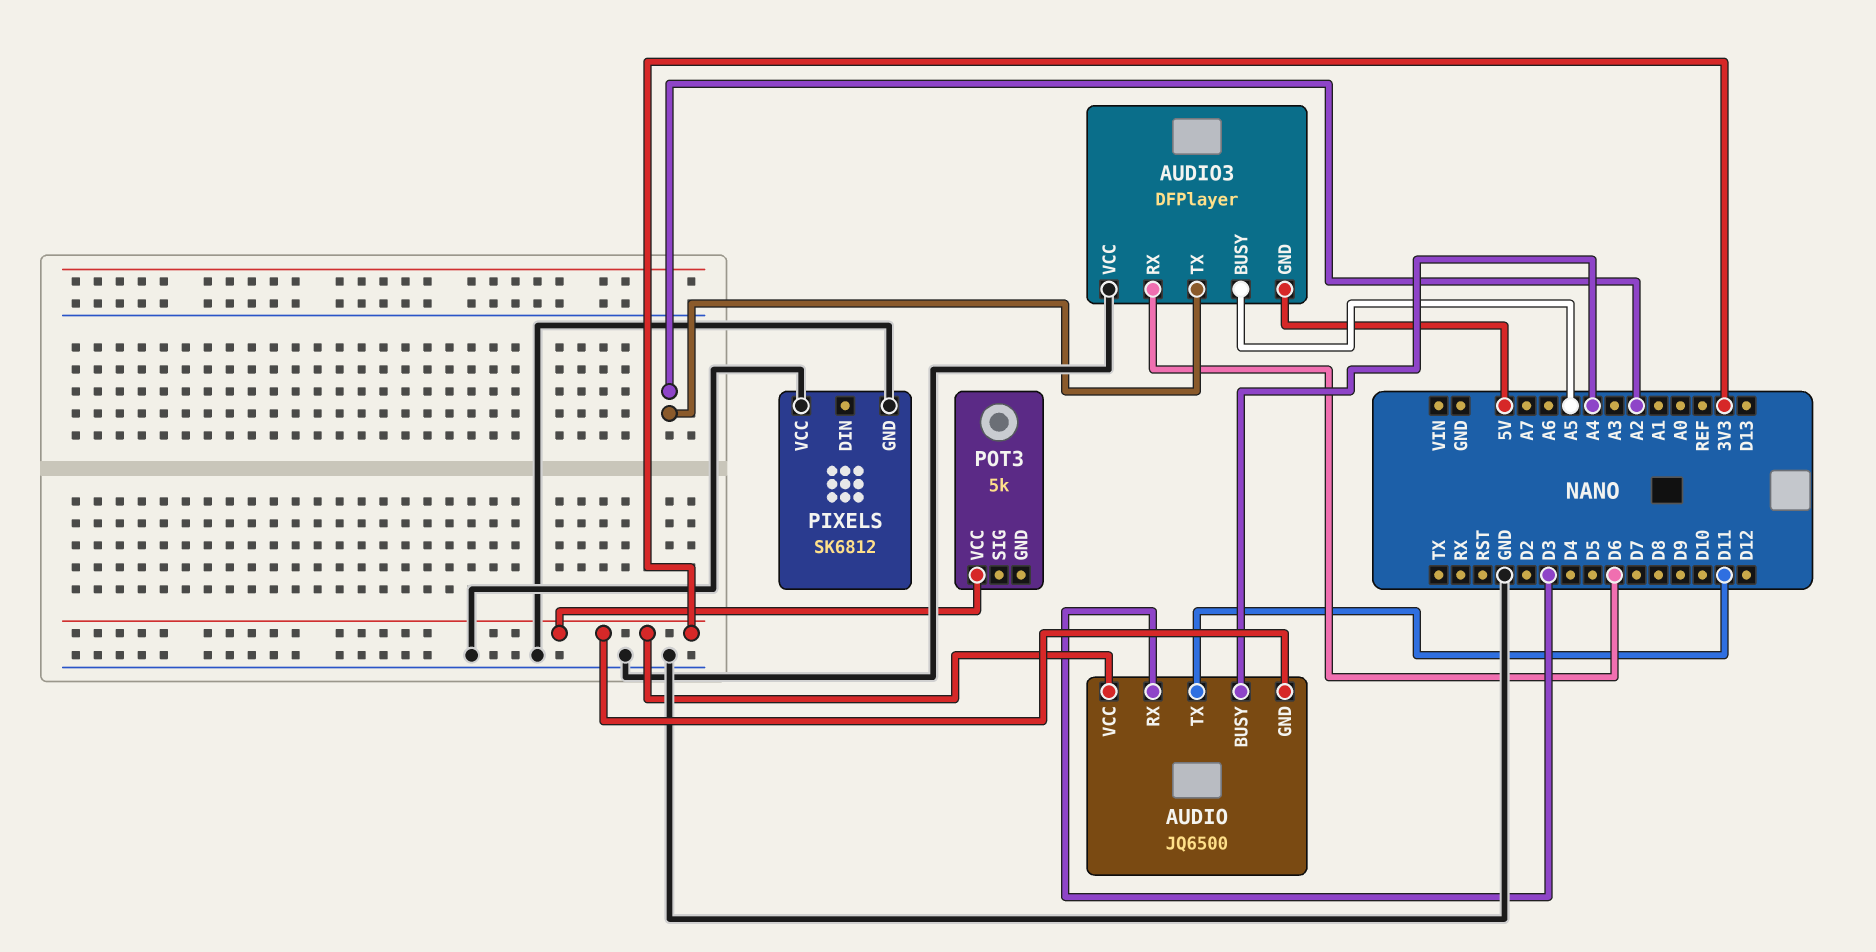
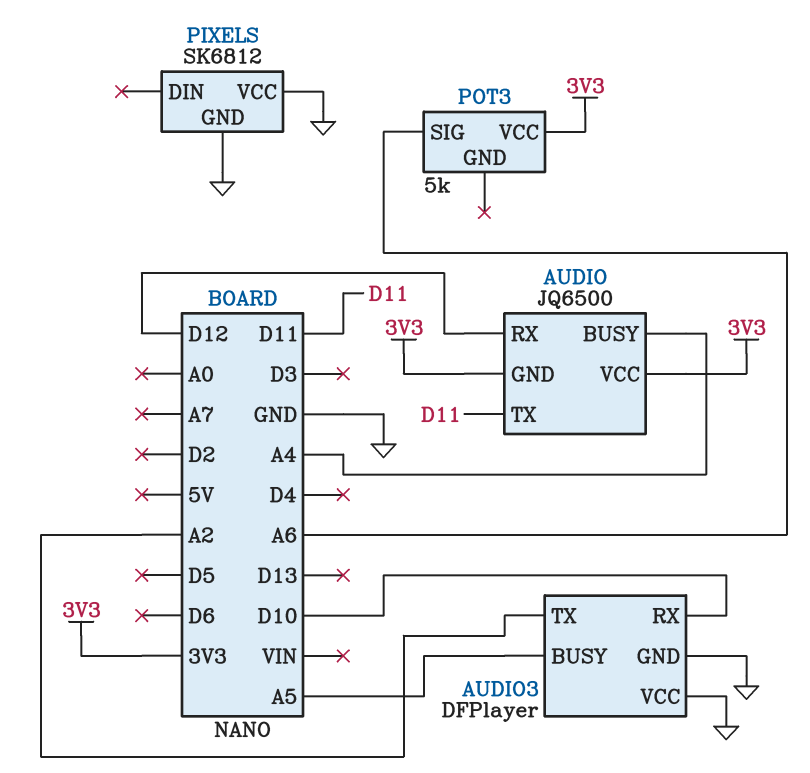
AUDIO pin RX: D3 -> D12
AUDIO3 pin GND: 5V -> GND
AUDIO3 pin RX: D6 -> D10
POT3 pin SIG: none -> A6

